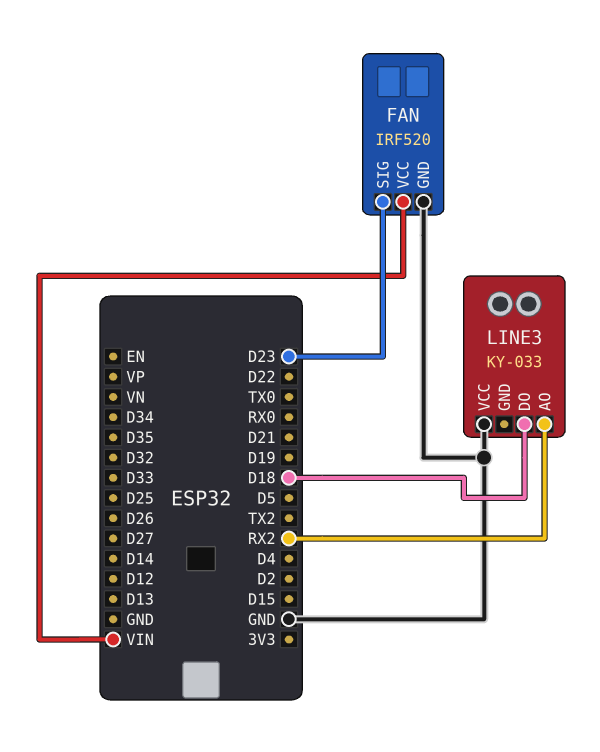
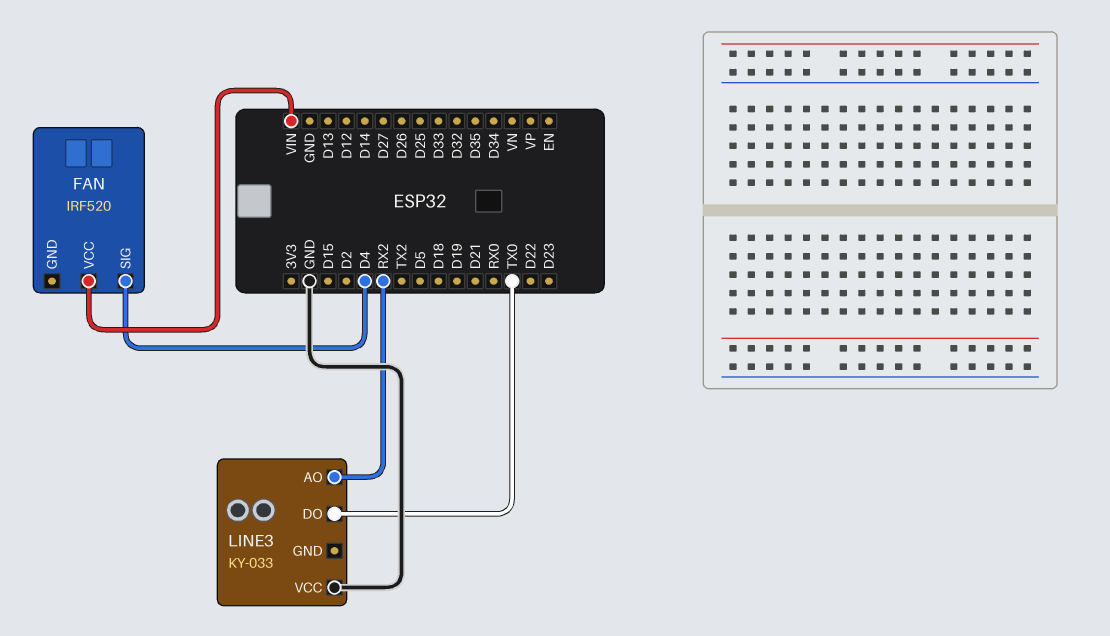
FAN pin GND: GND -> none
FAN pin SIG: D23 -> D4
LINE3 pin DO: D18 -> TX0

